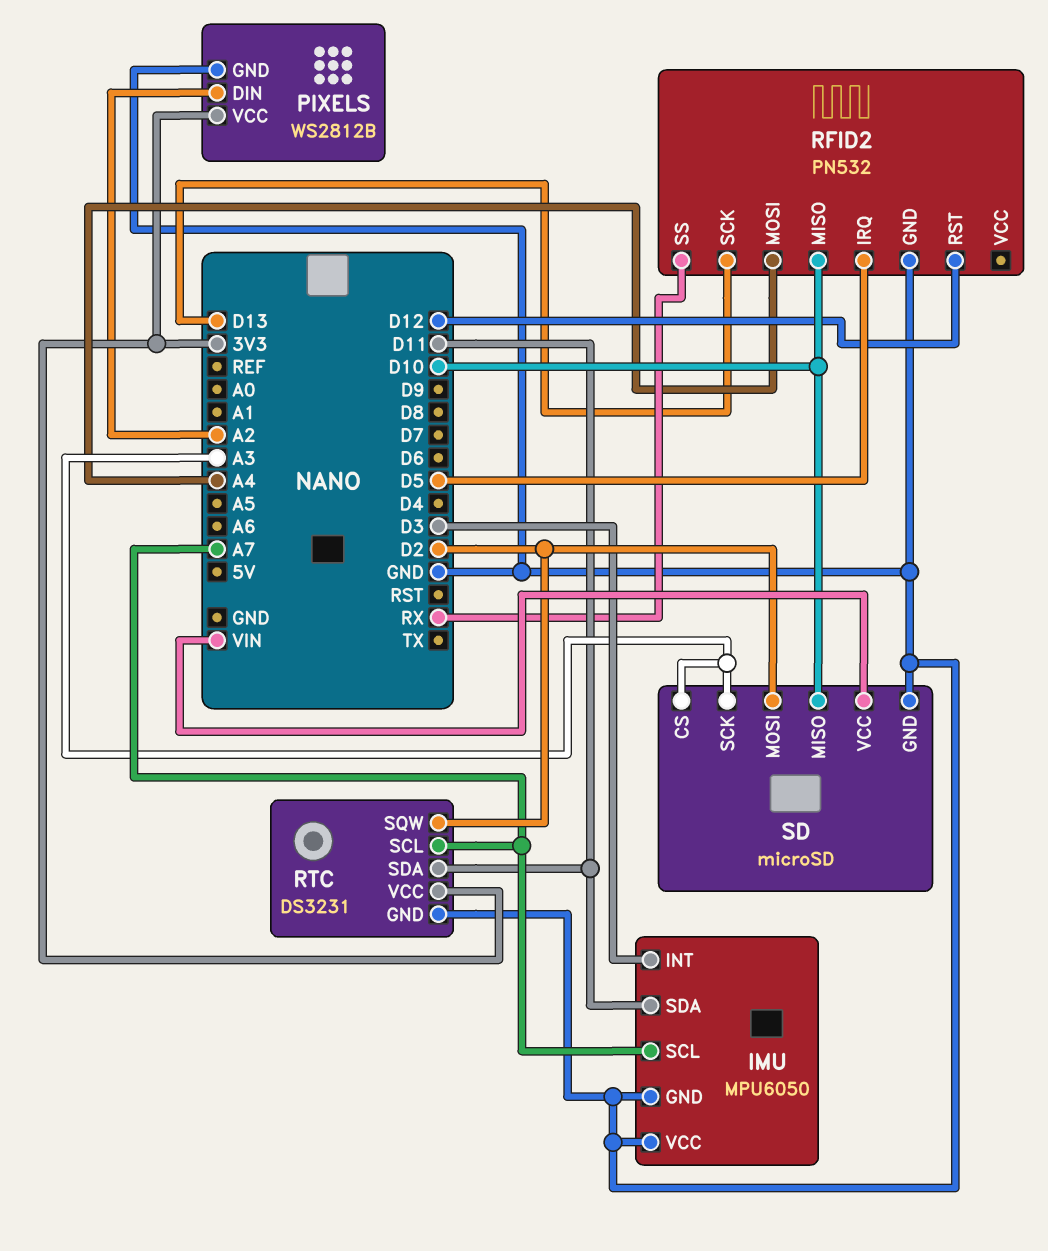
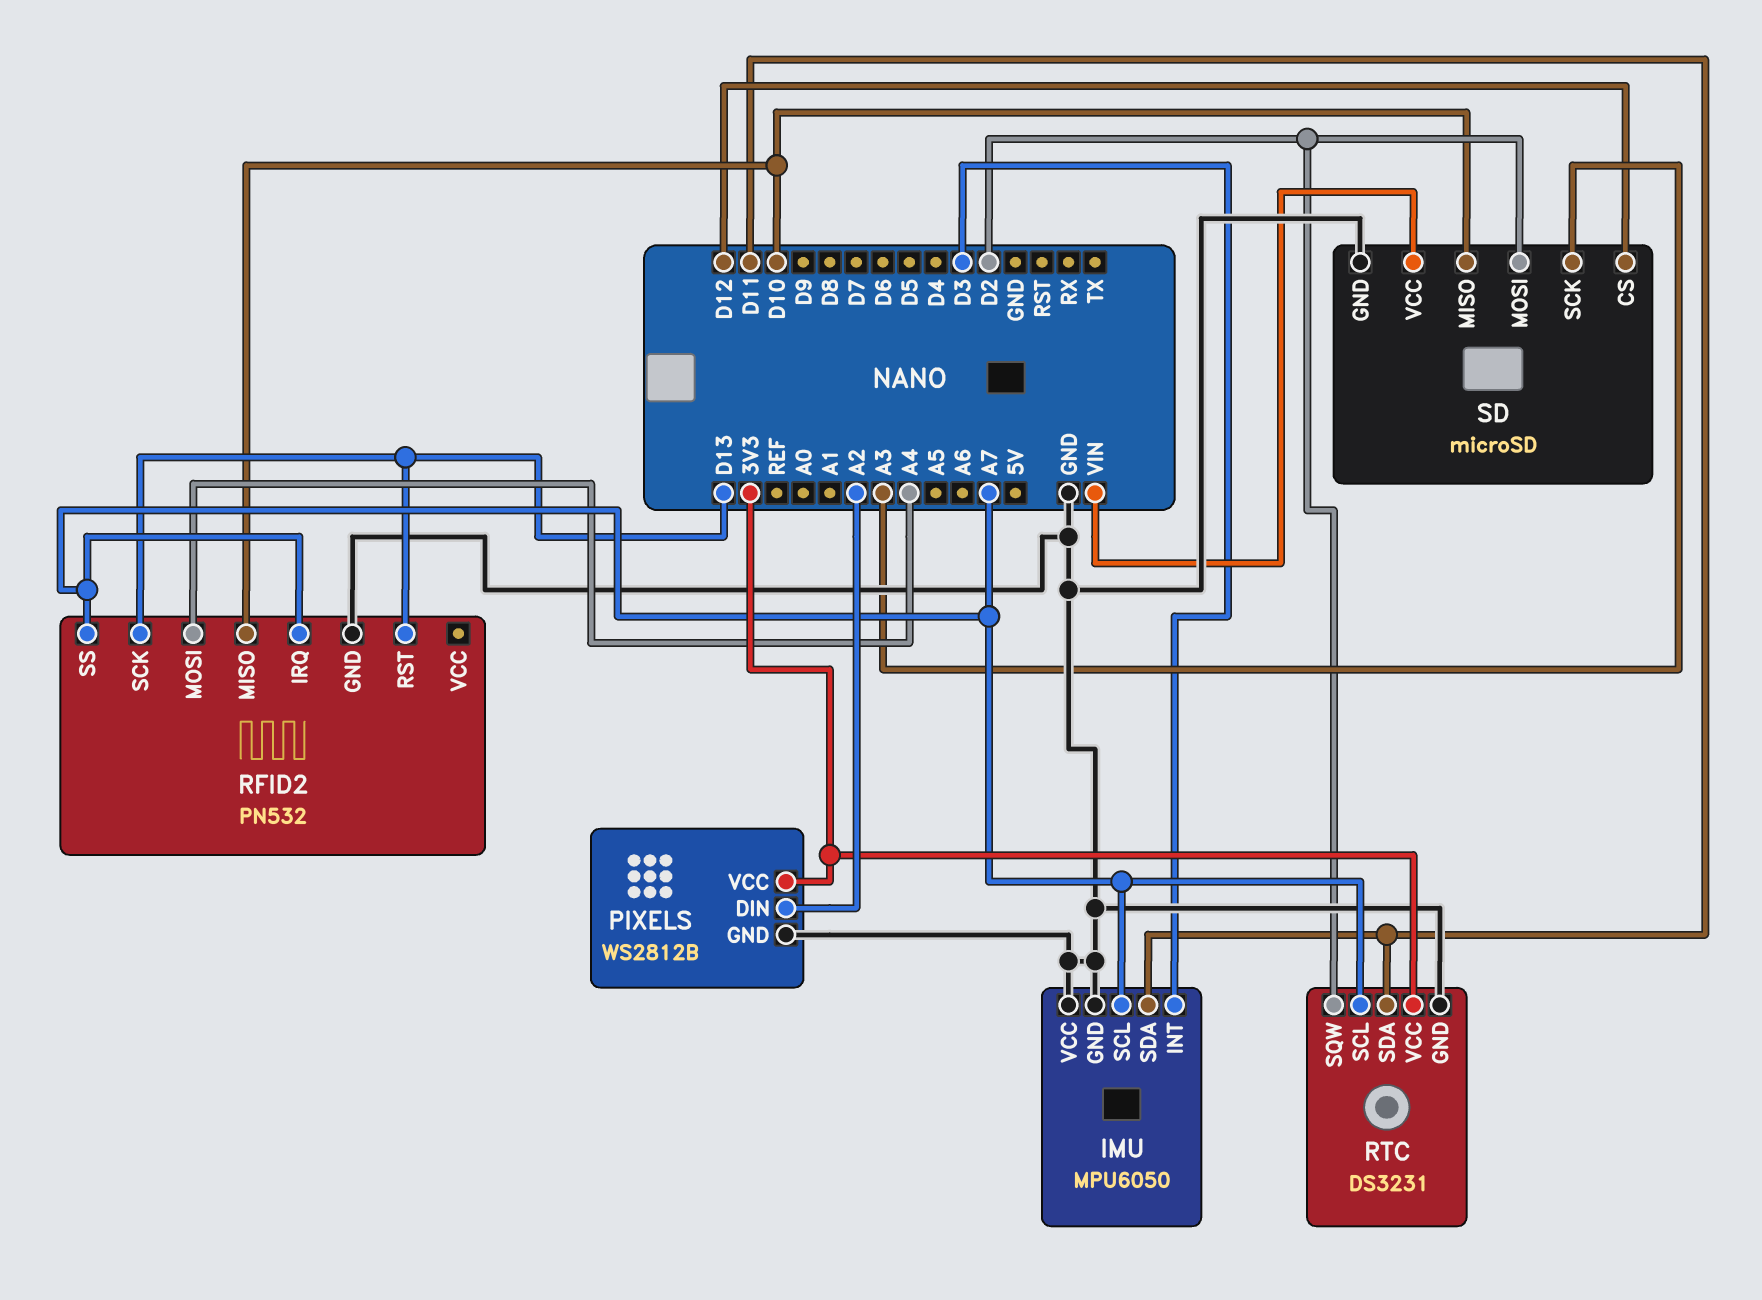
RFID2 pin IRQ: D5 -> A7
RFID2 pin RST: D12 -> D13
RFID2 pin SS: RX -> A7
SD pin CS: A3 -> D12

